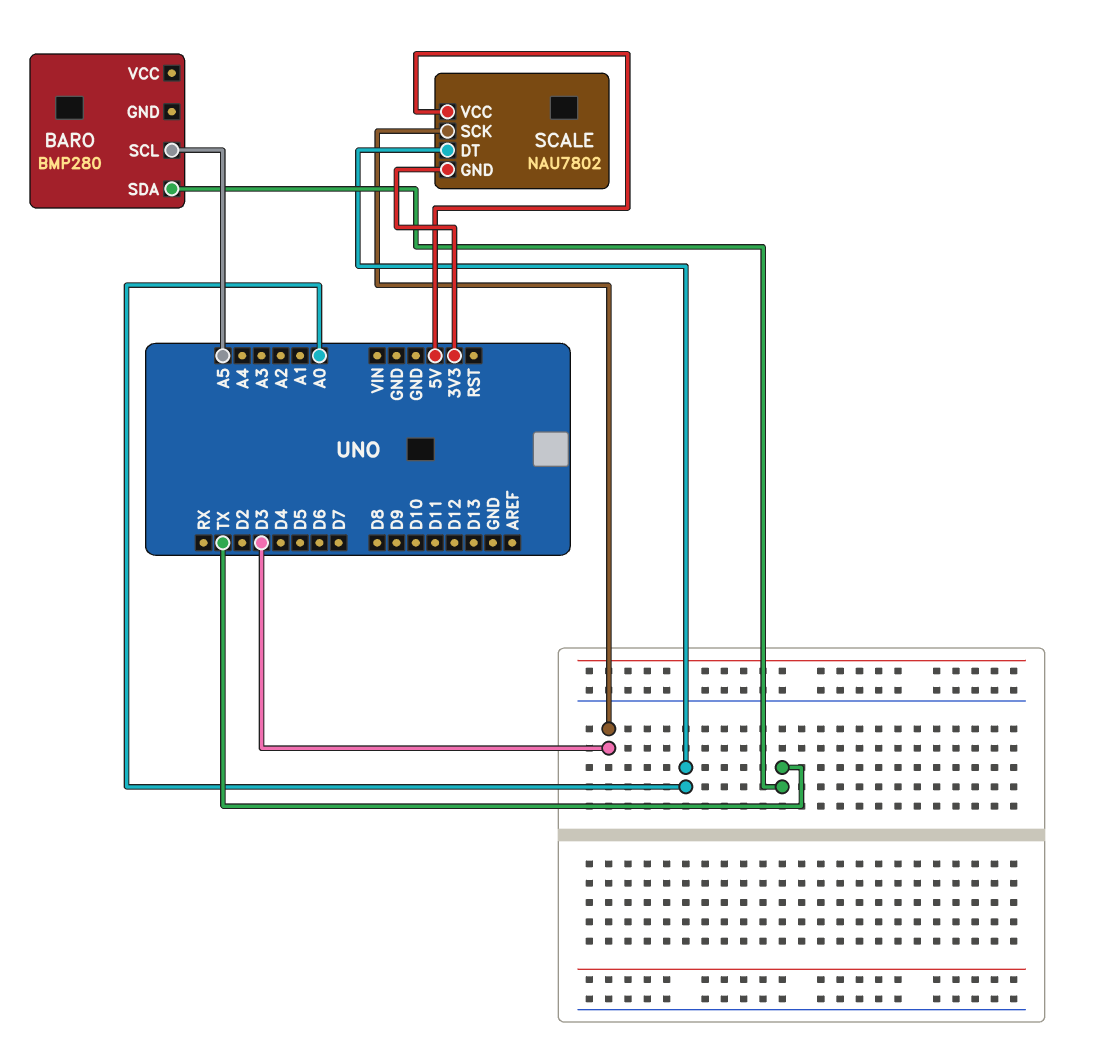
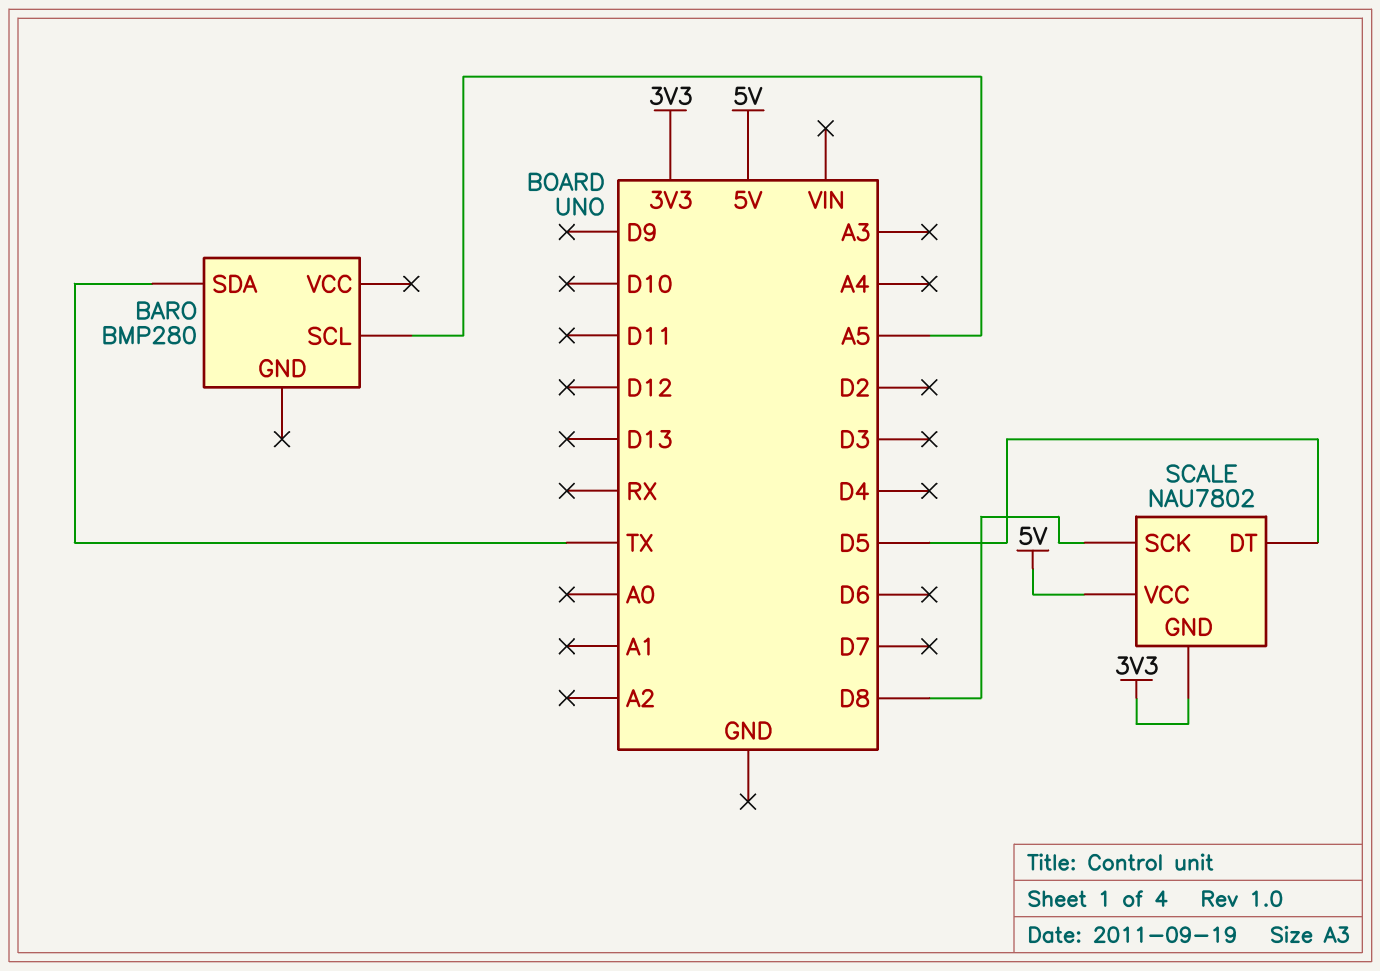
SCALE pin DT: A0 -> D5
SCALE pin SCK: D3 -> D8

